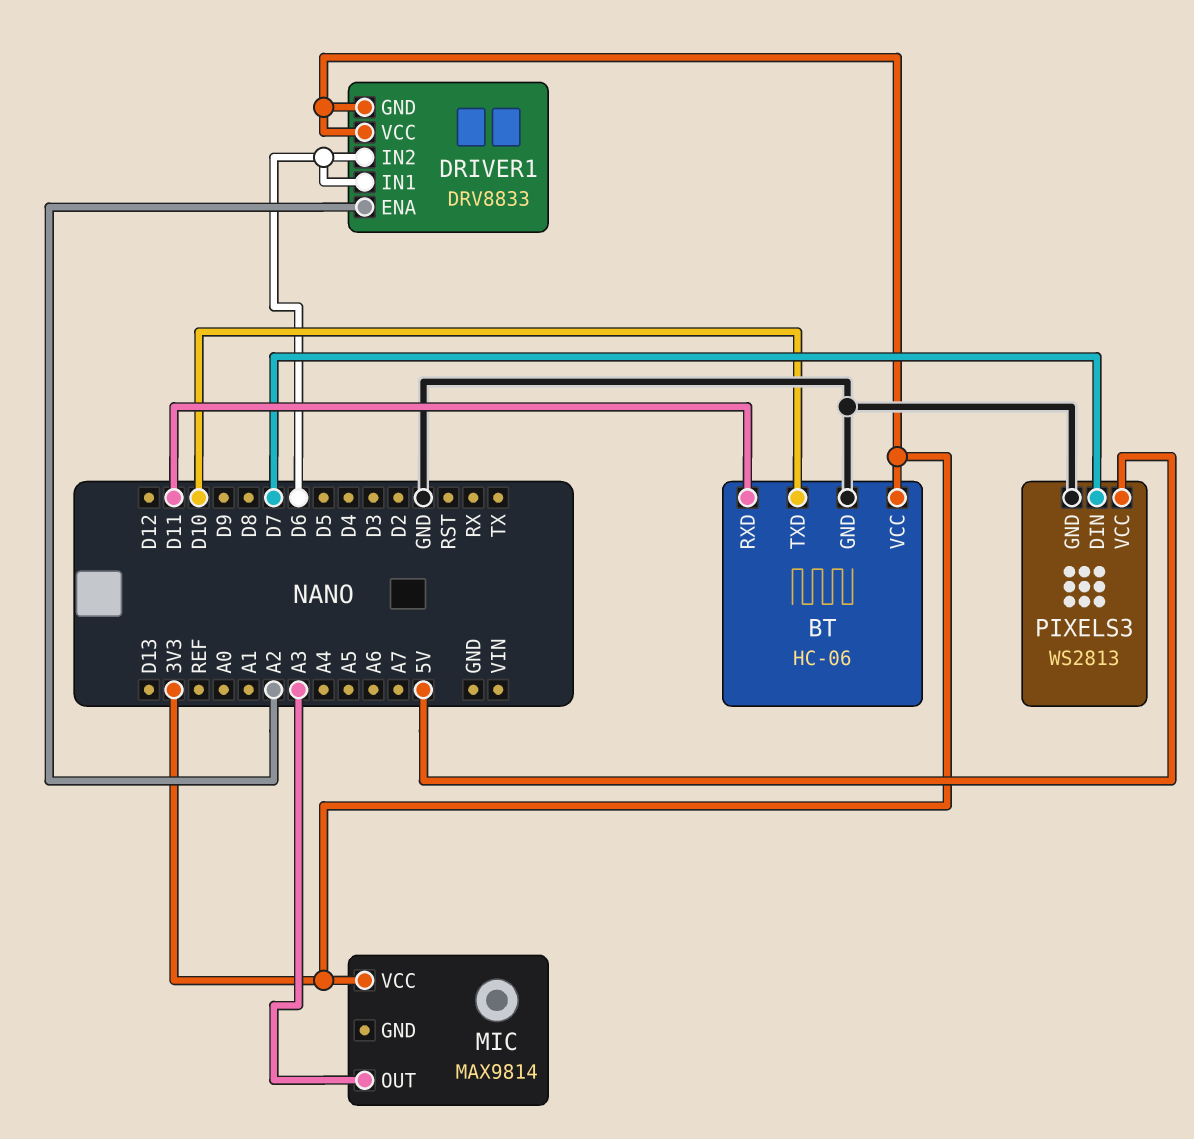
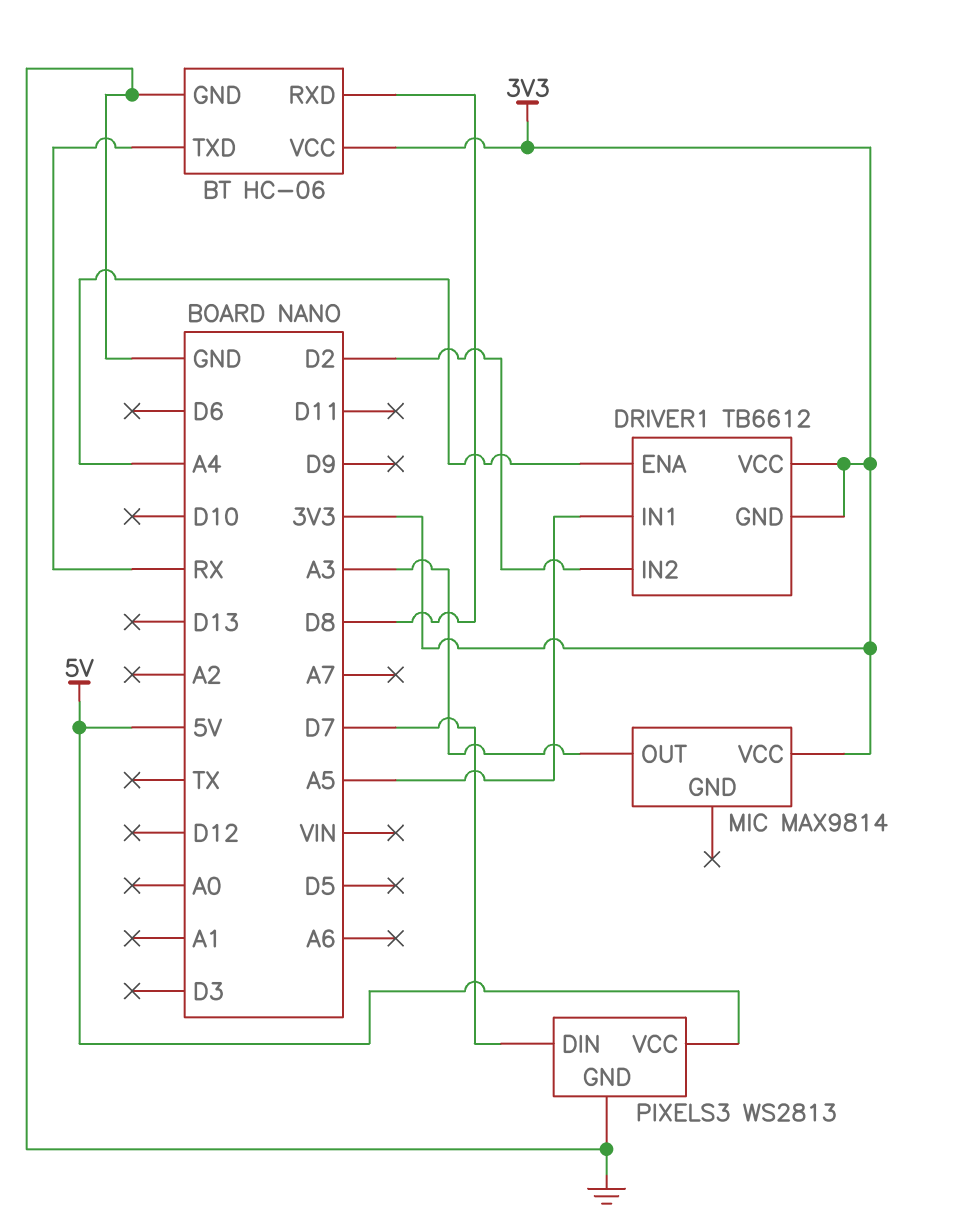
BT pin RXD: D11 -> D8
BT pin TXD: D10 -> RX
DRIVER1: DRV8833 -> TB6612
DRIVER1 pin ENA: A2 -> A4
DRIVER1 pin IN1: D6 -> A5
DRIVER1 pin IN2: D6 -> D2

